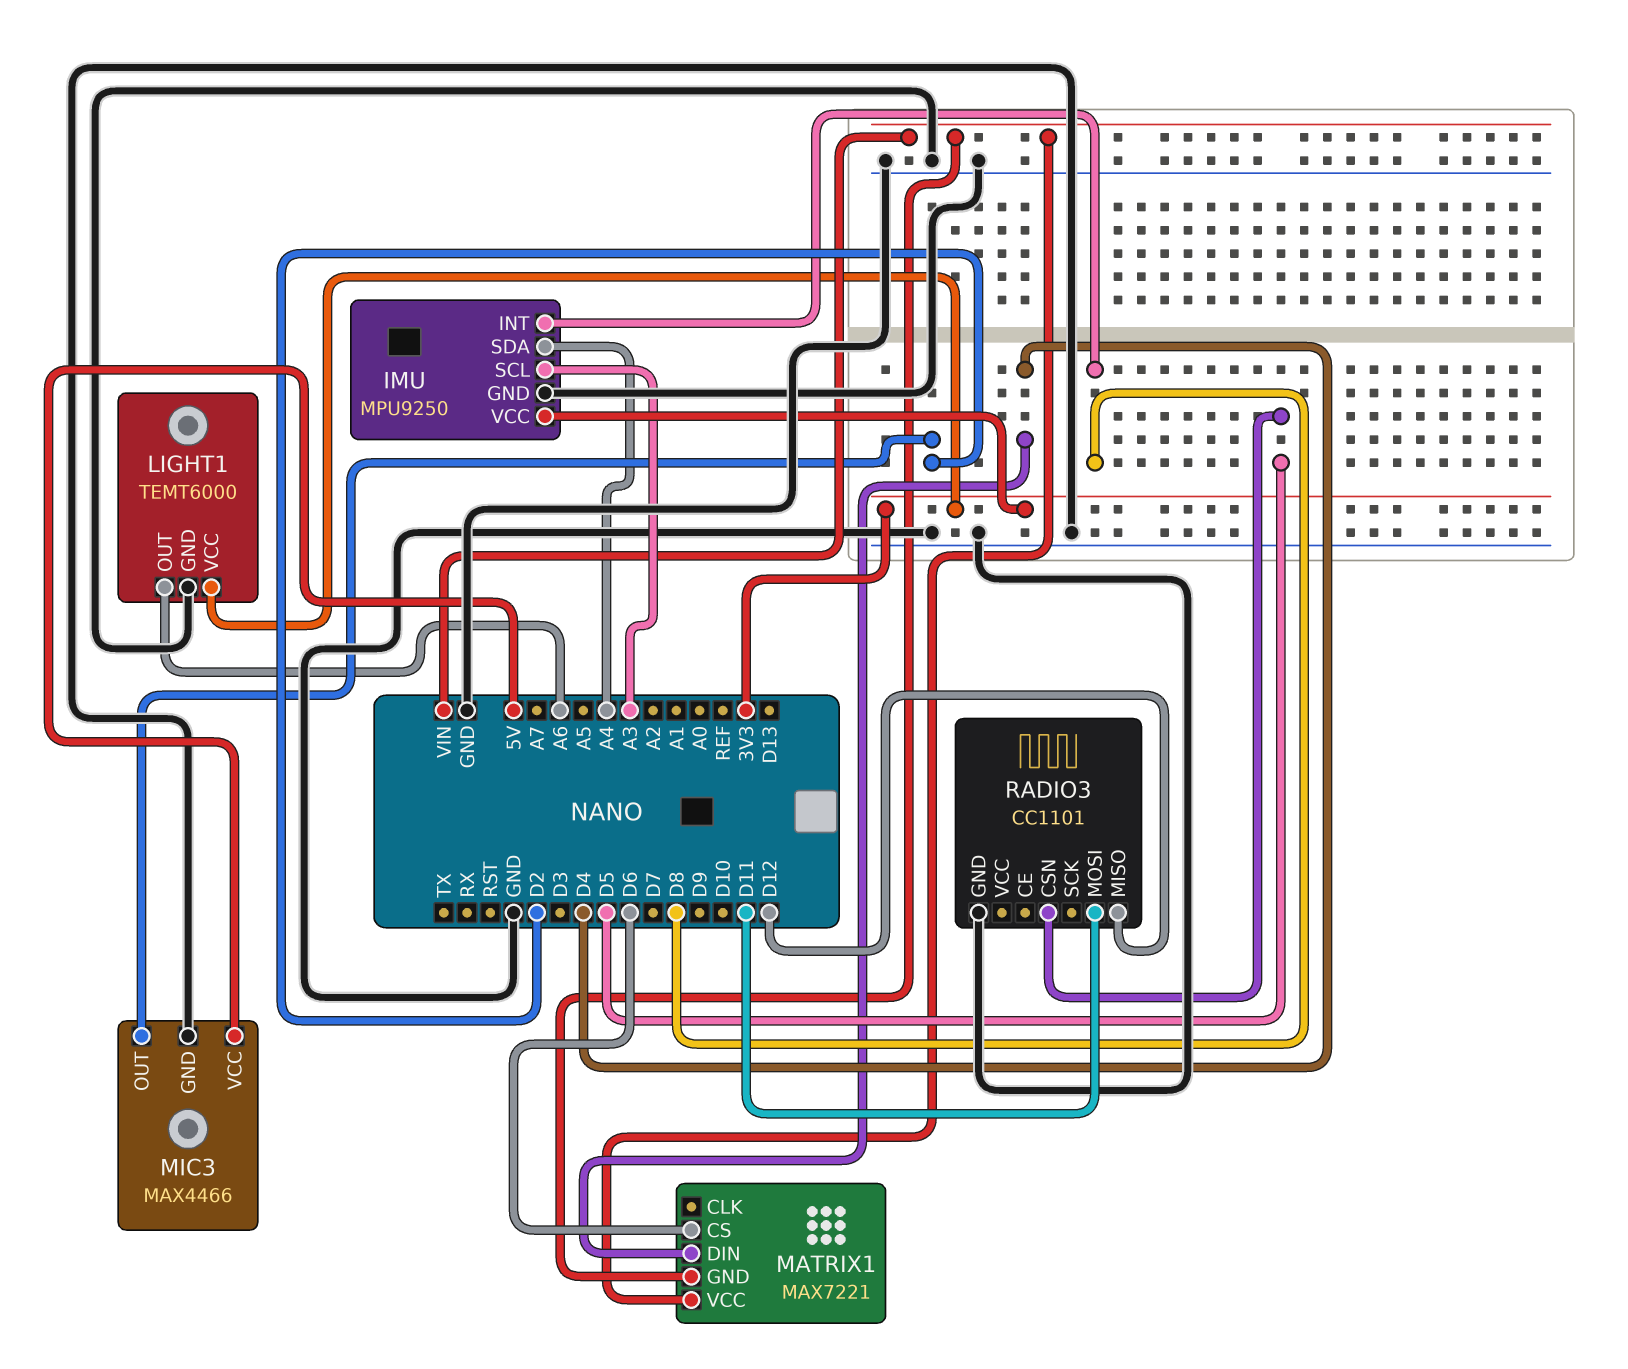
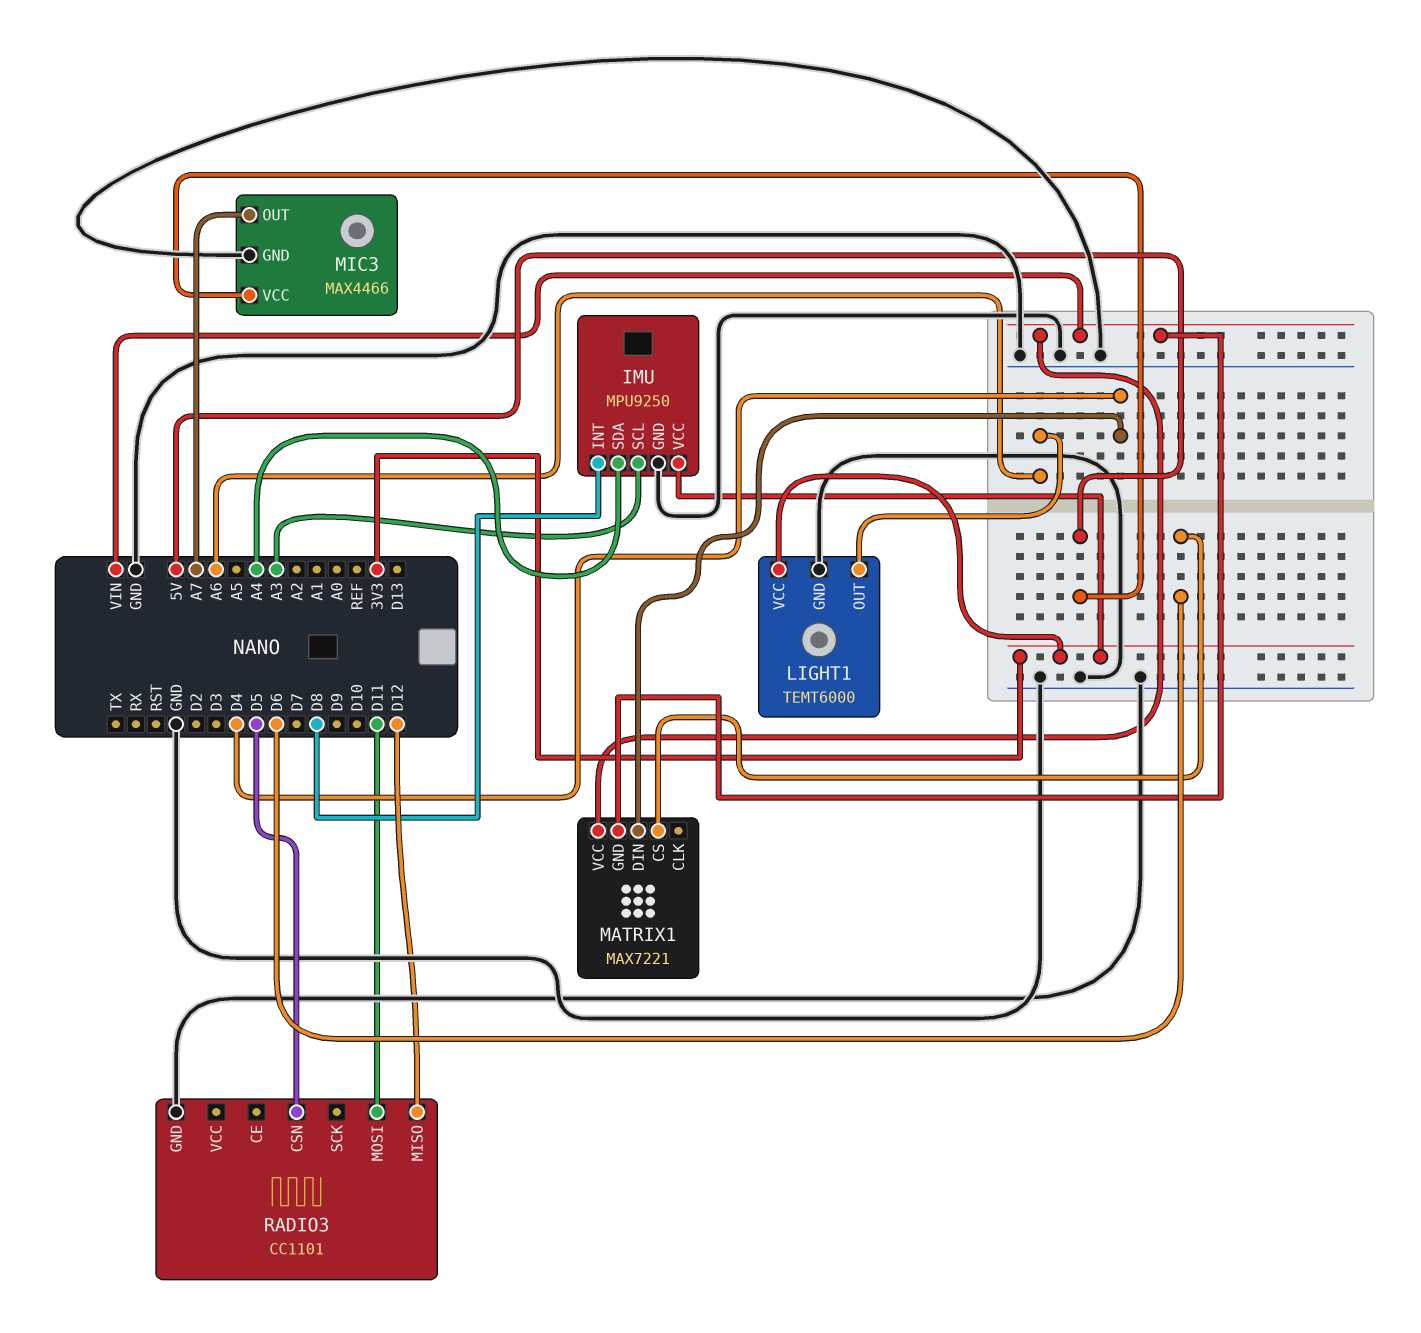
MIC3 pin OUT: D2 -> A7

